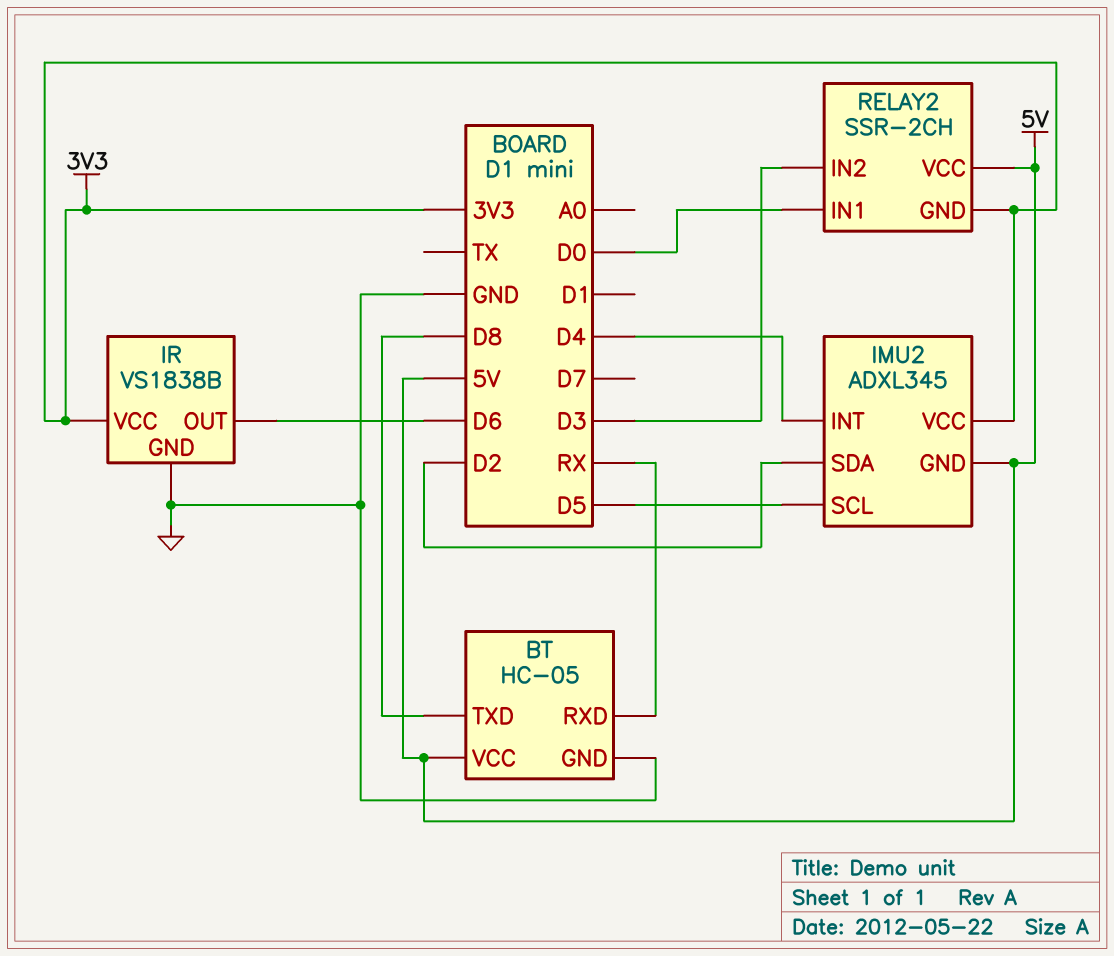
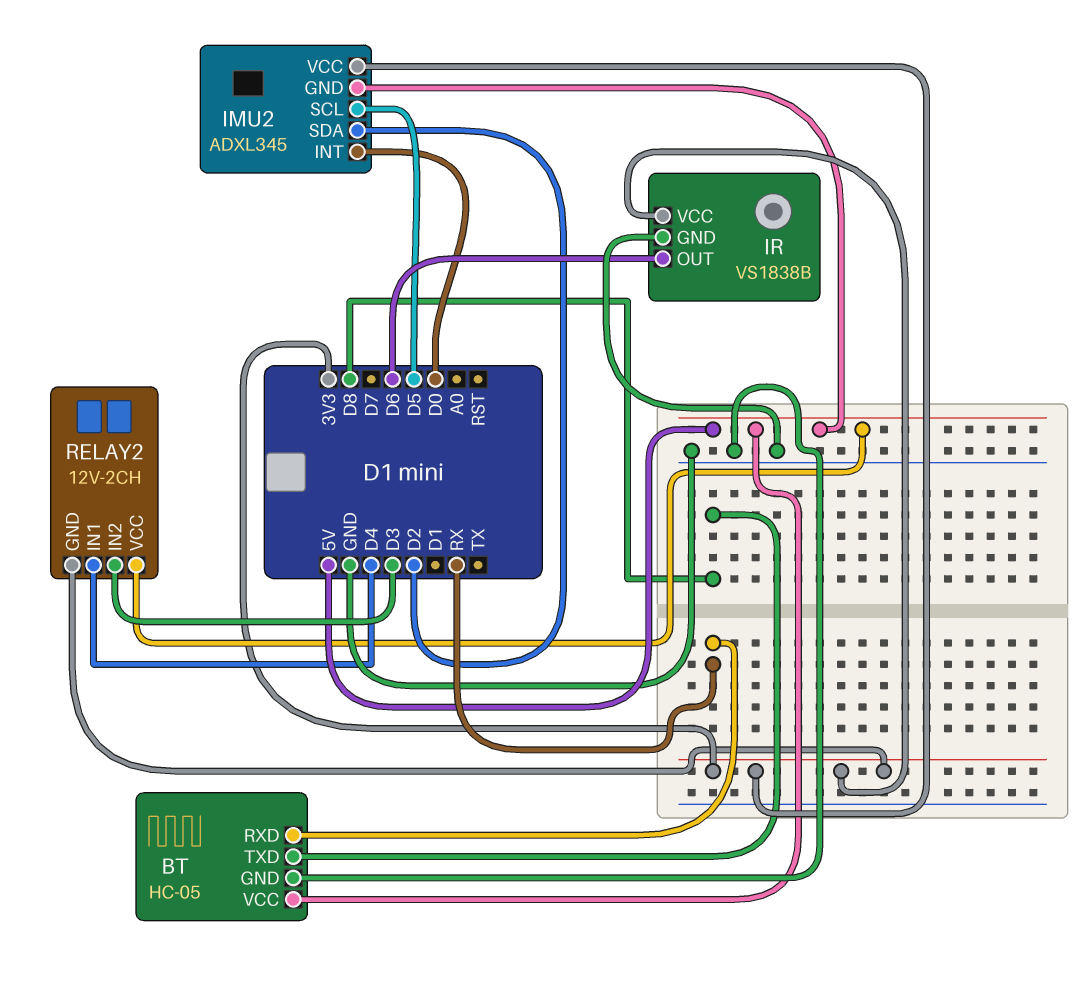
IMU2 pin INT: D4 -> D0
RELAY2: SSR-2CH -> 12V-2CH
RELAY2 pin IN1: D0 -> D4

